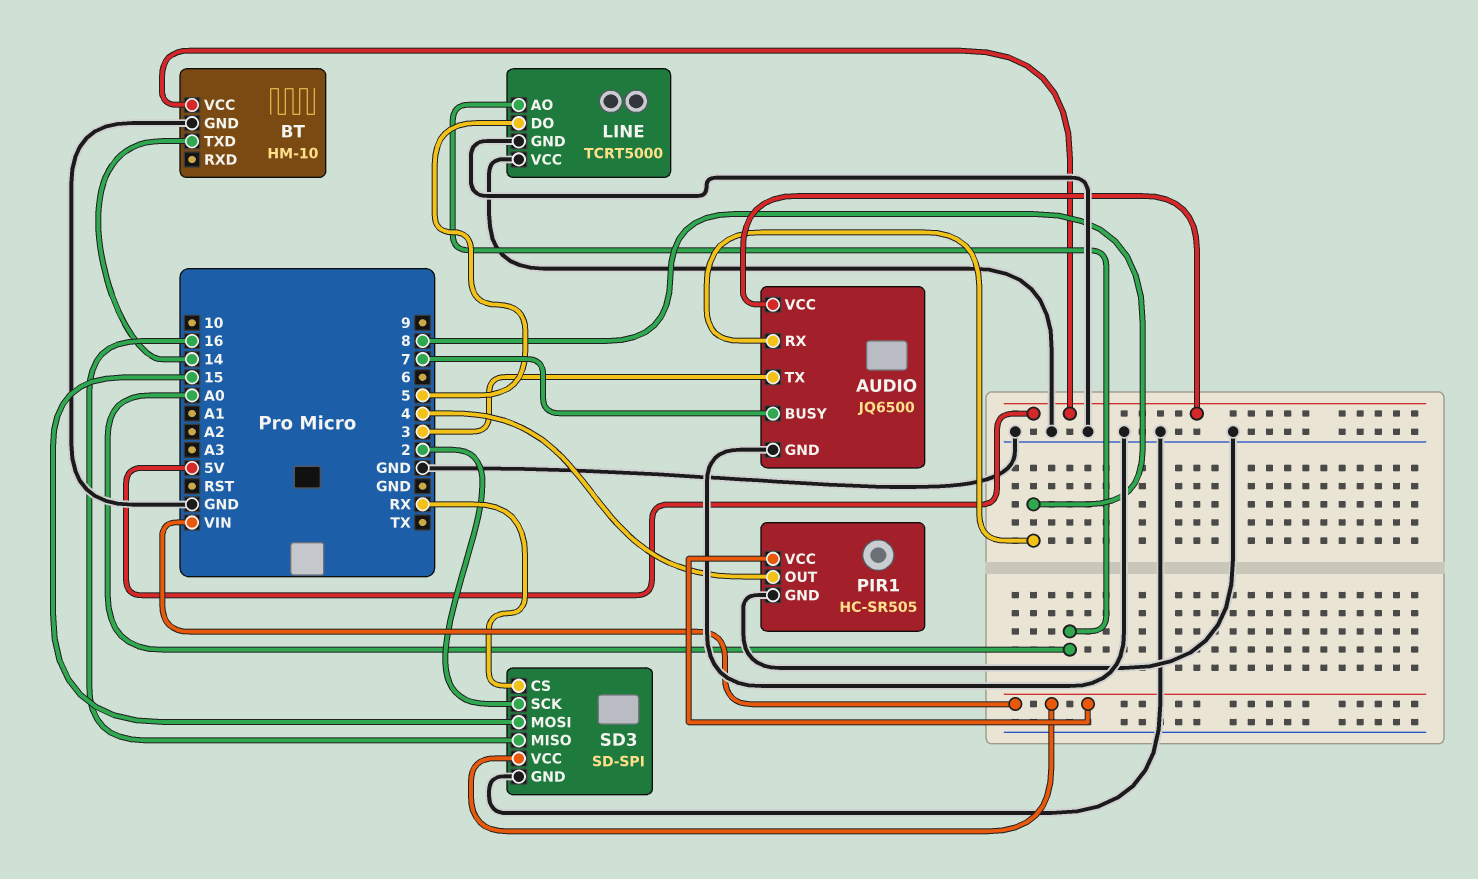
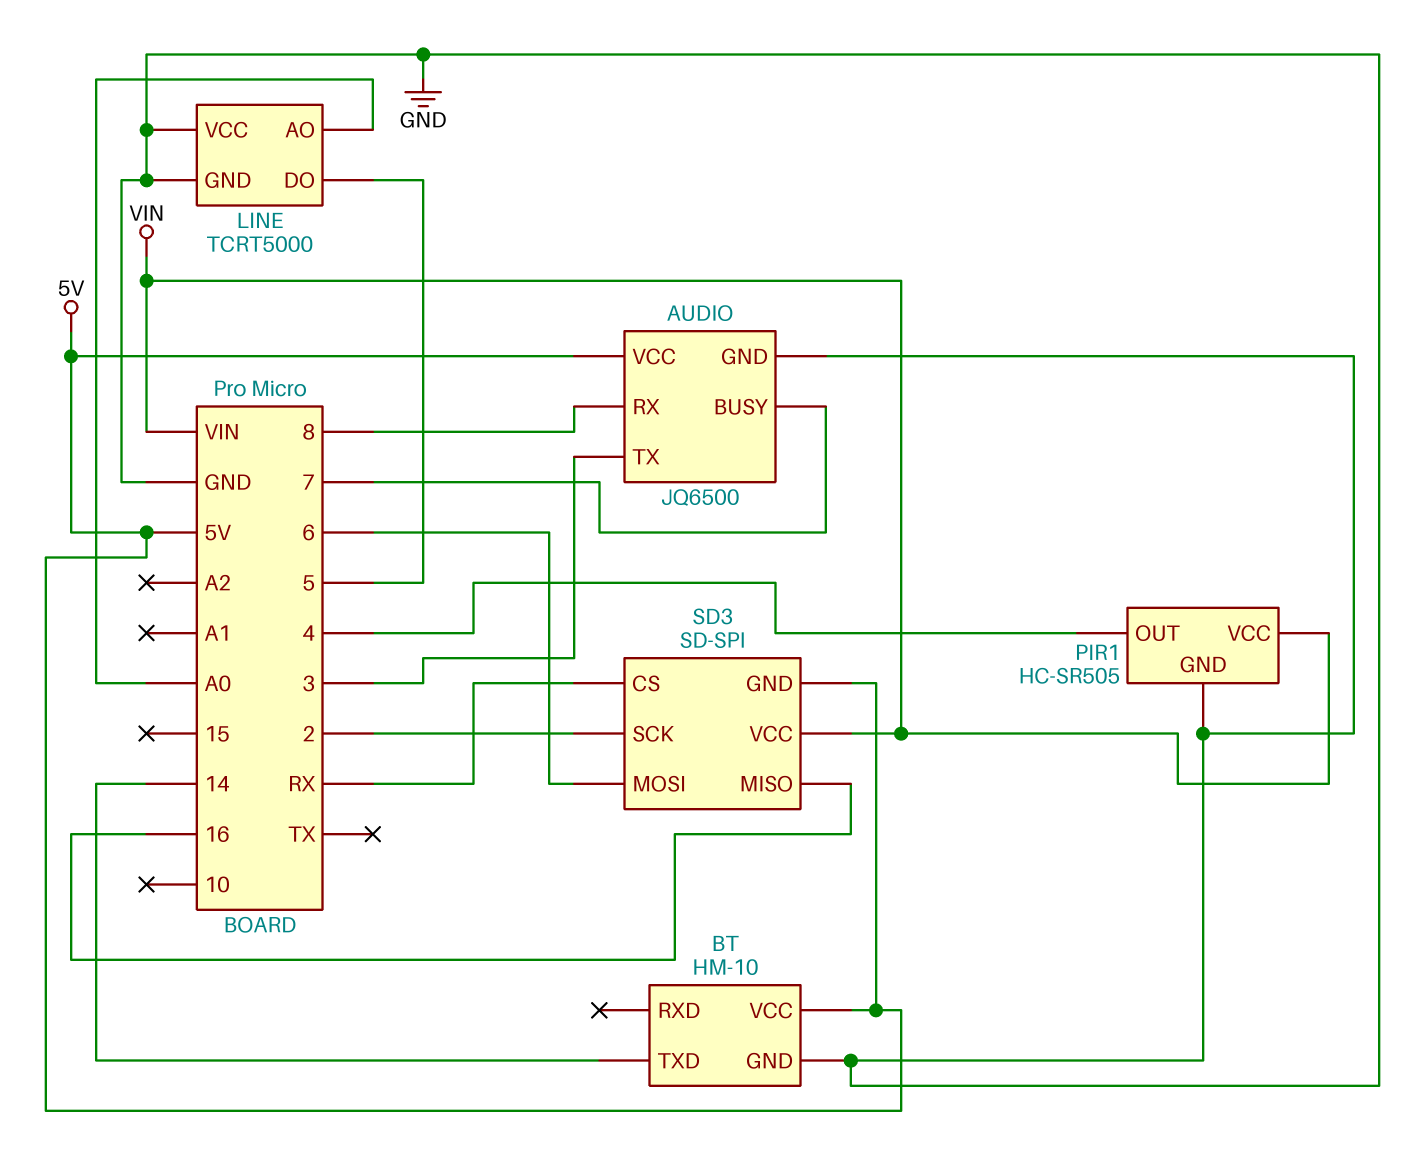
SD3 pin GND: GND -> 5V
SD3 pin MOSI: 15 -> 6

